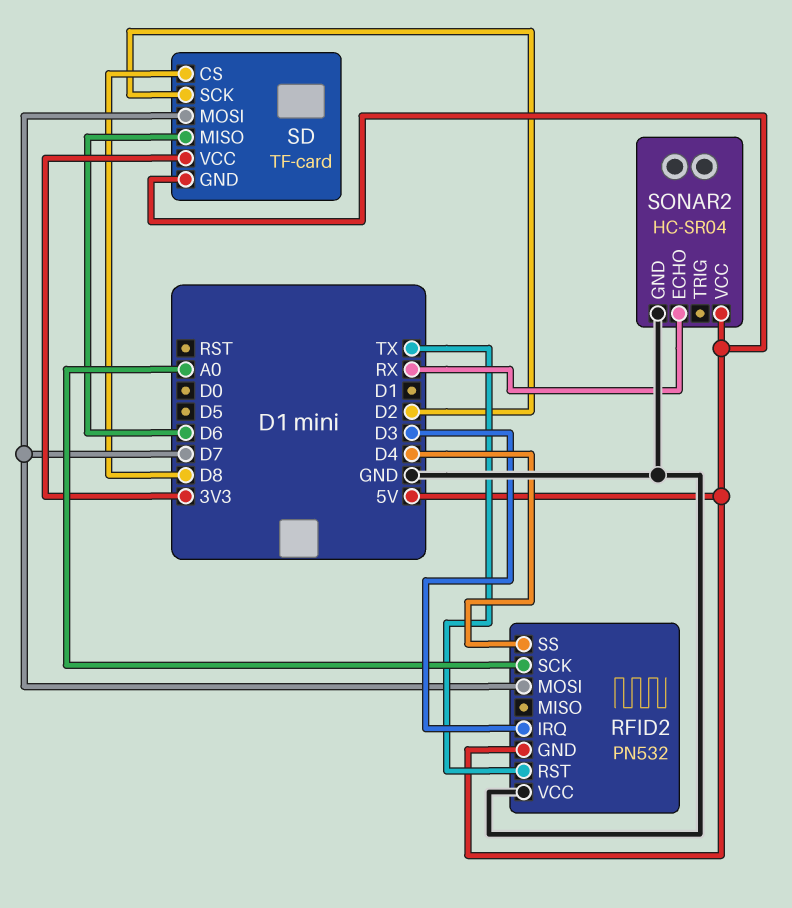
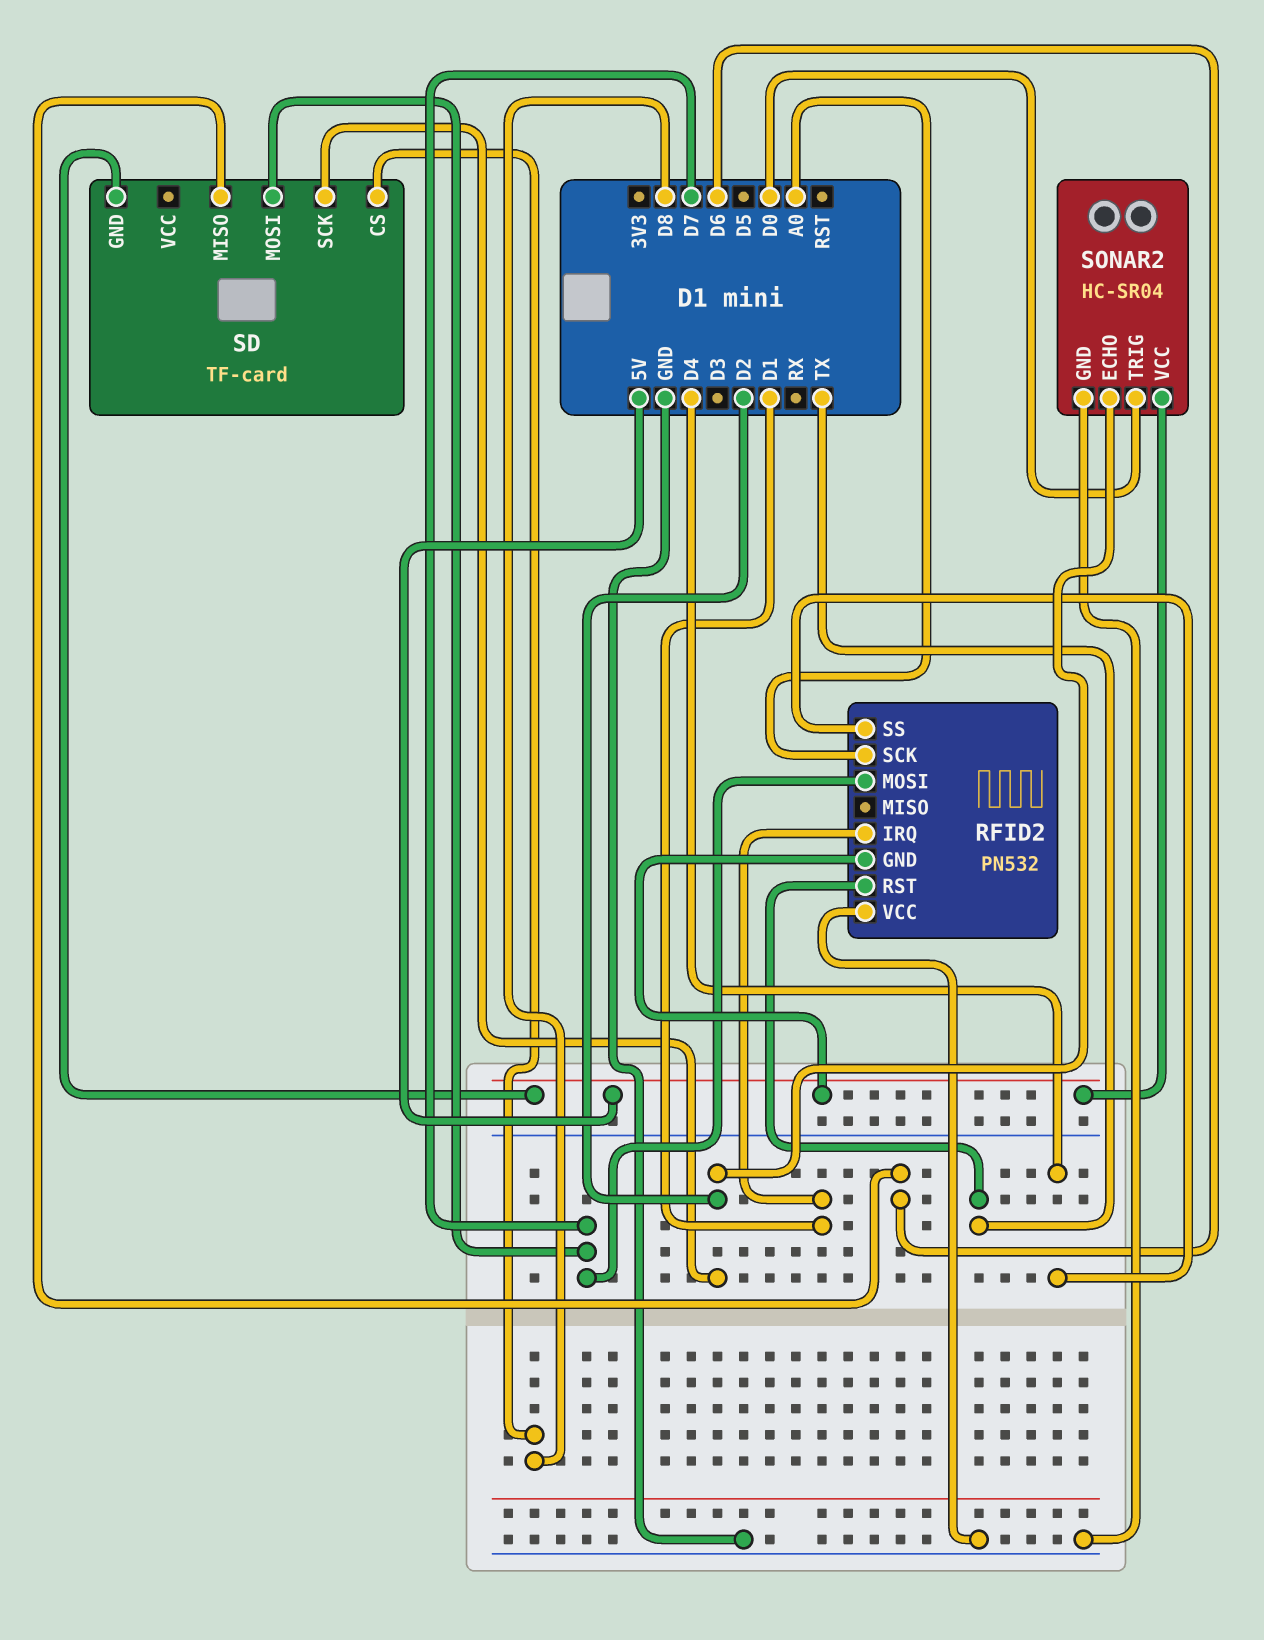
RFID2 pin IRQ: D3 -> D1
SD pin VCC: 3V3 -> none
SONAR2 pin ECHO: RX -> D2
SONAR2 pin TRIG: none -> D0

